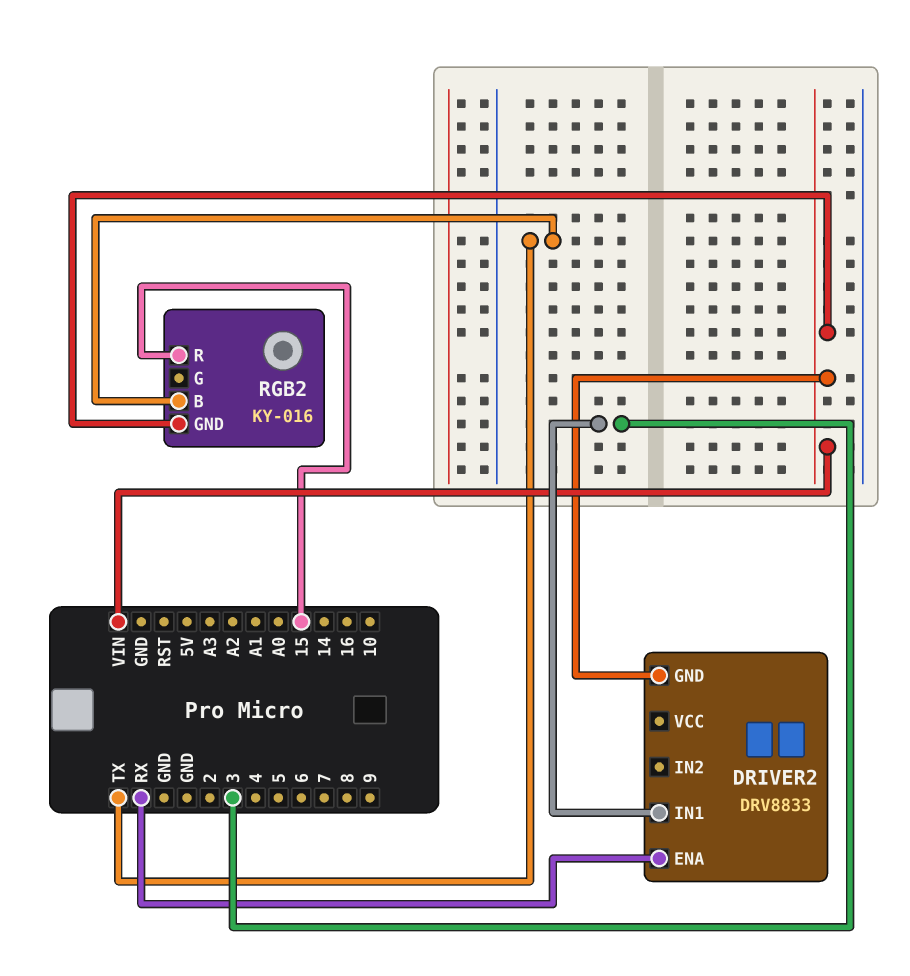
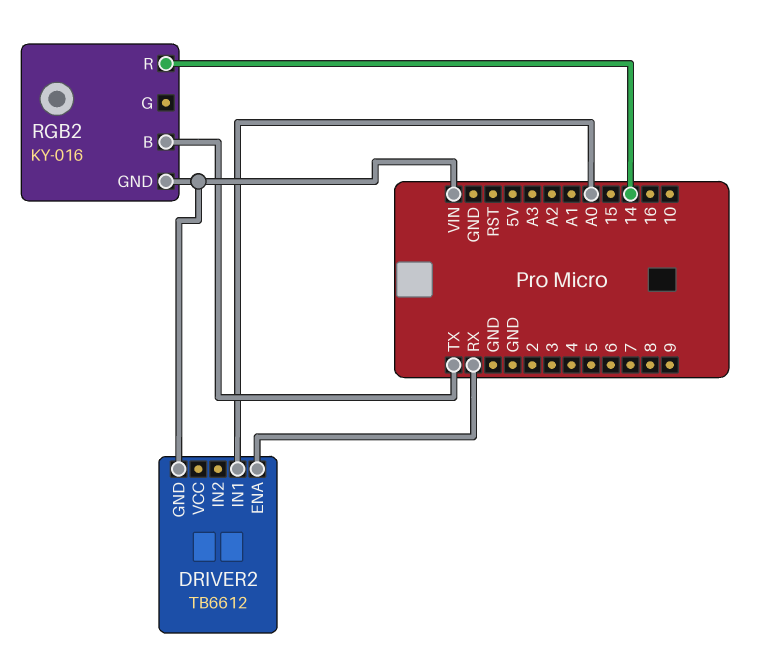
DRIVER2: DRV8833 -> TB6612
DRIVER2 pin IN1: 3 -> A0
RGB2 pin R: 15 -> 14

